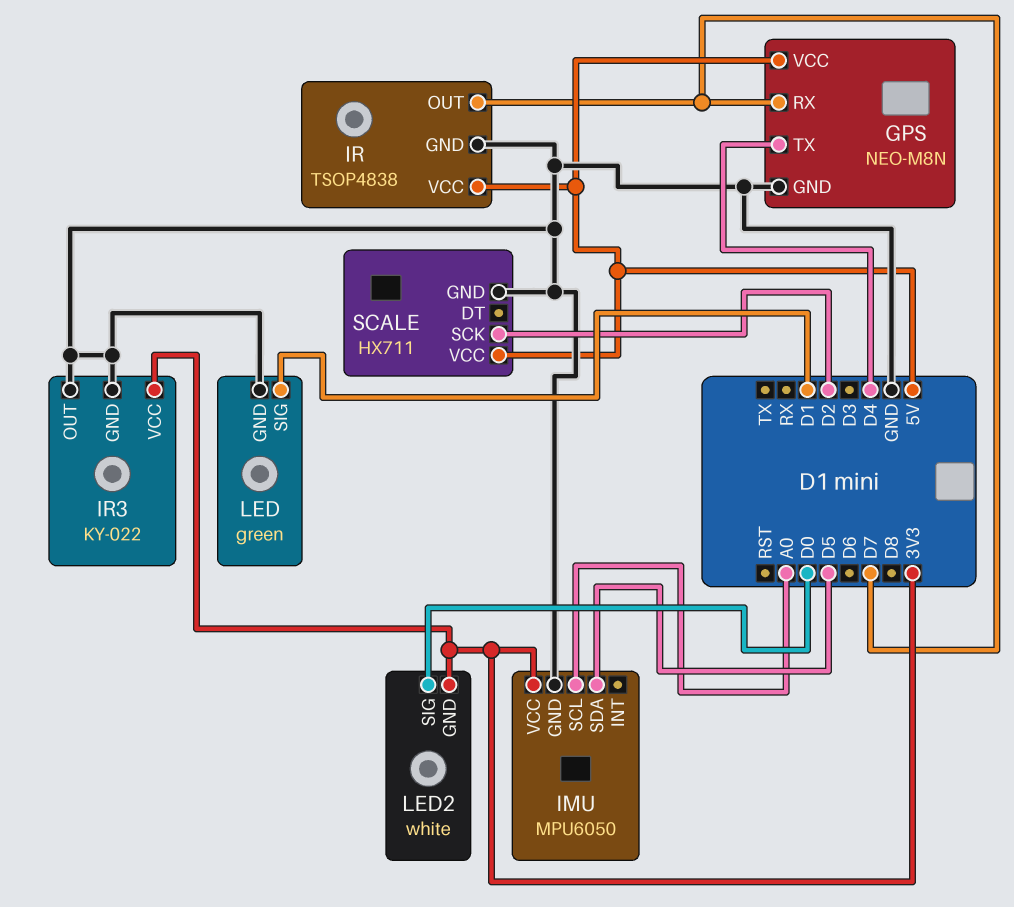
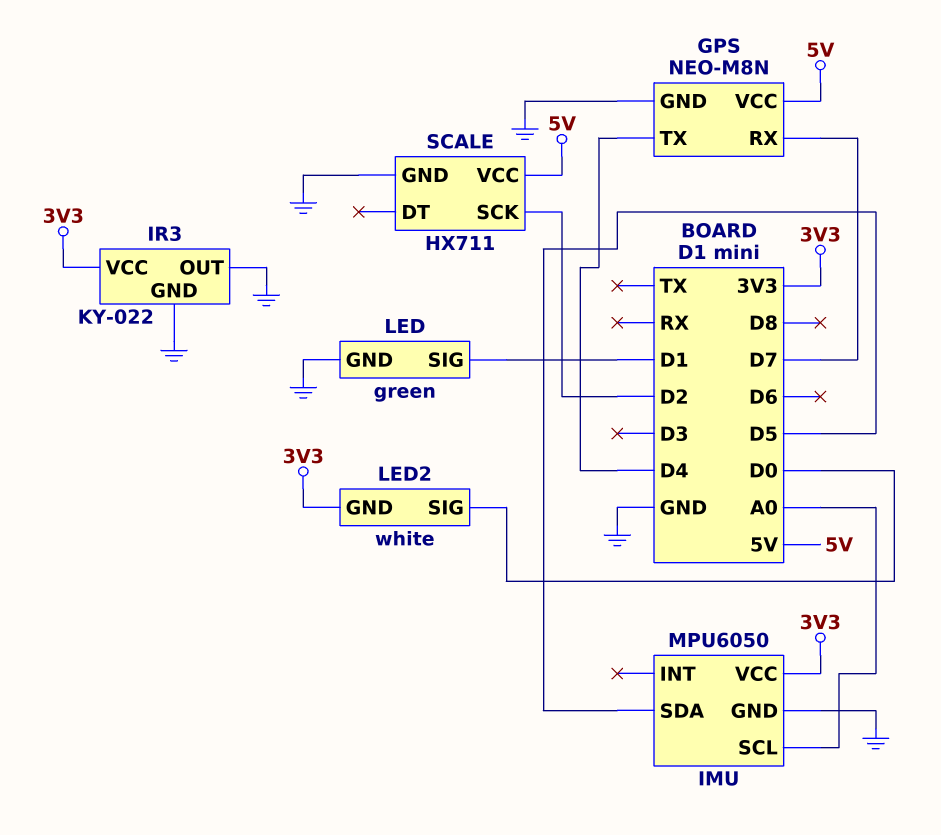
IR: TSOP4838 -> none
IR pin GND: GND -> none
IR pin OUT: D7 -> none
IR pin VCC: 5V -> none

